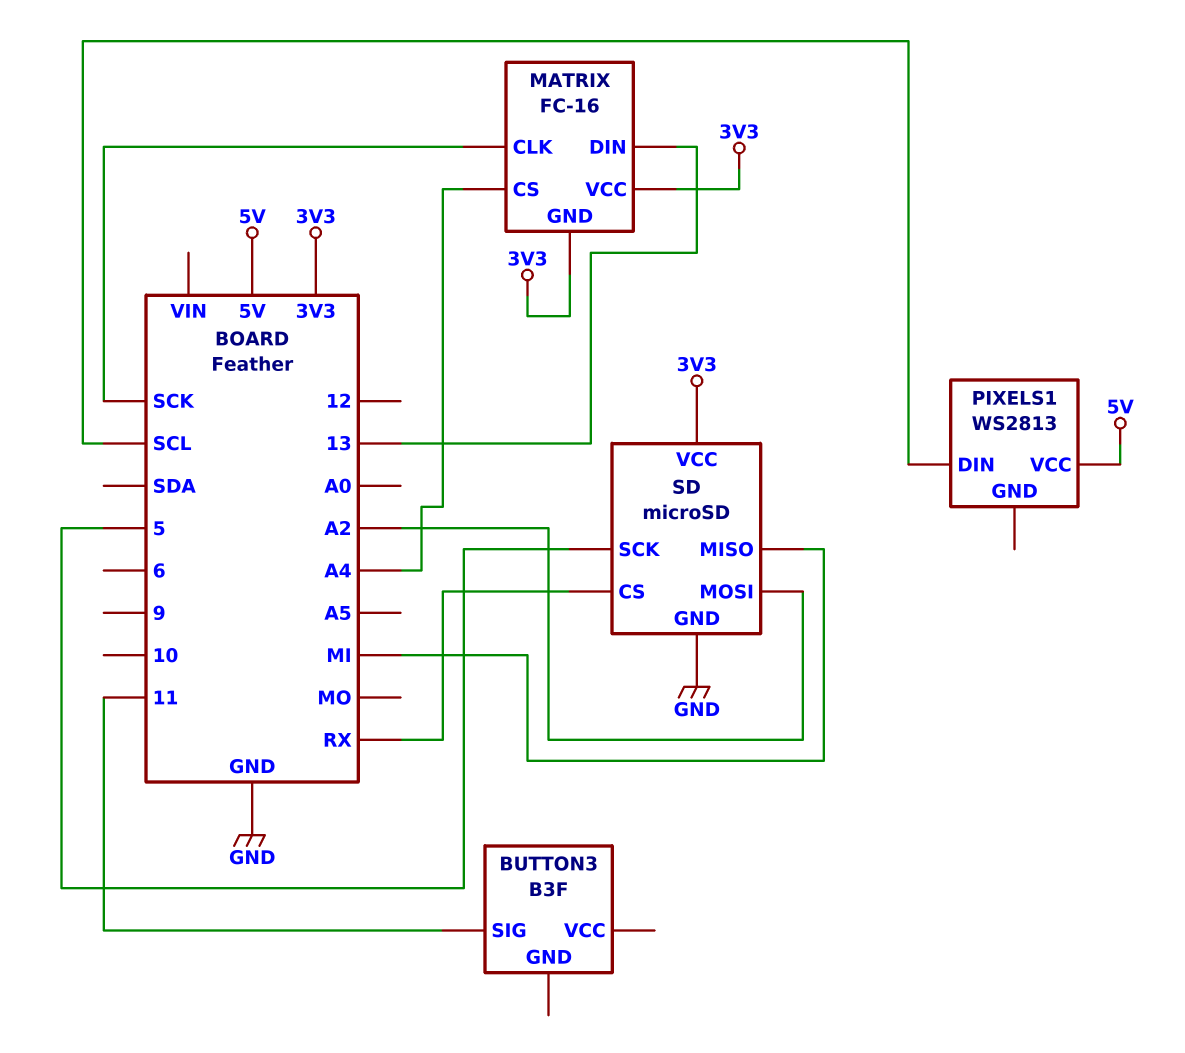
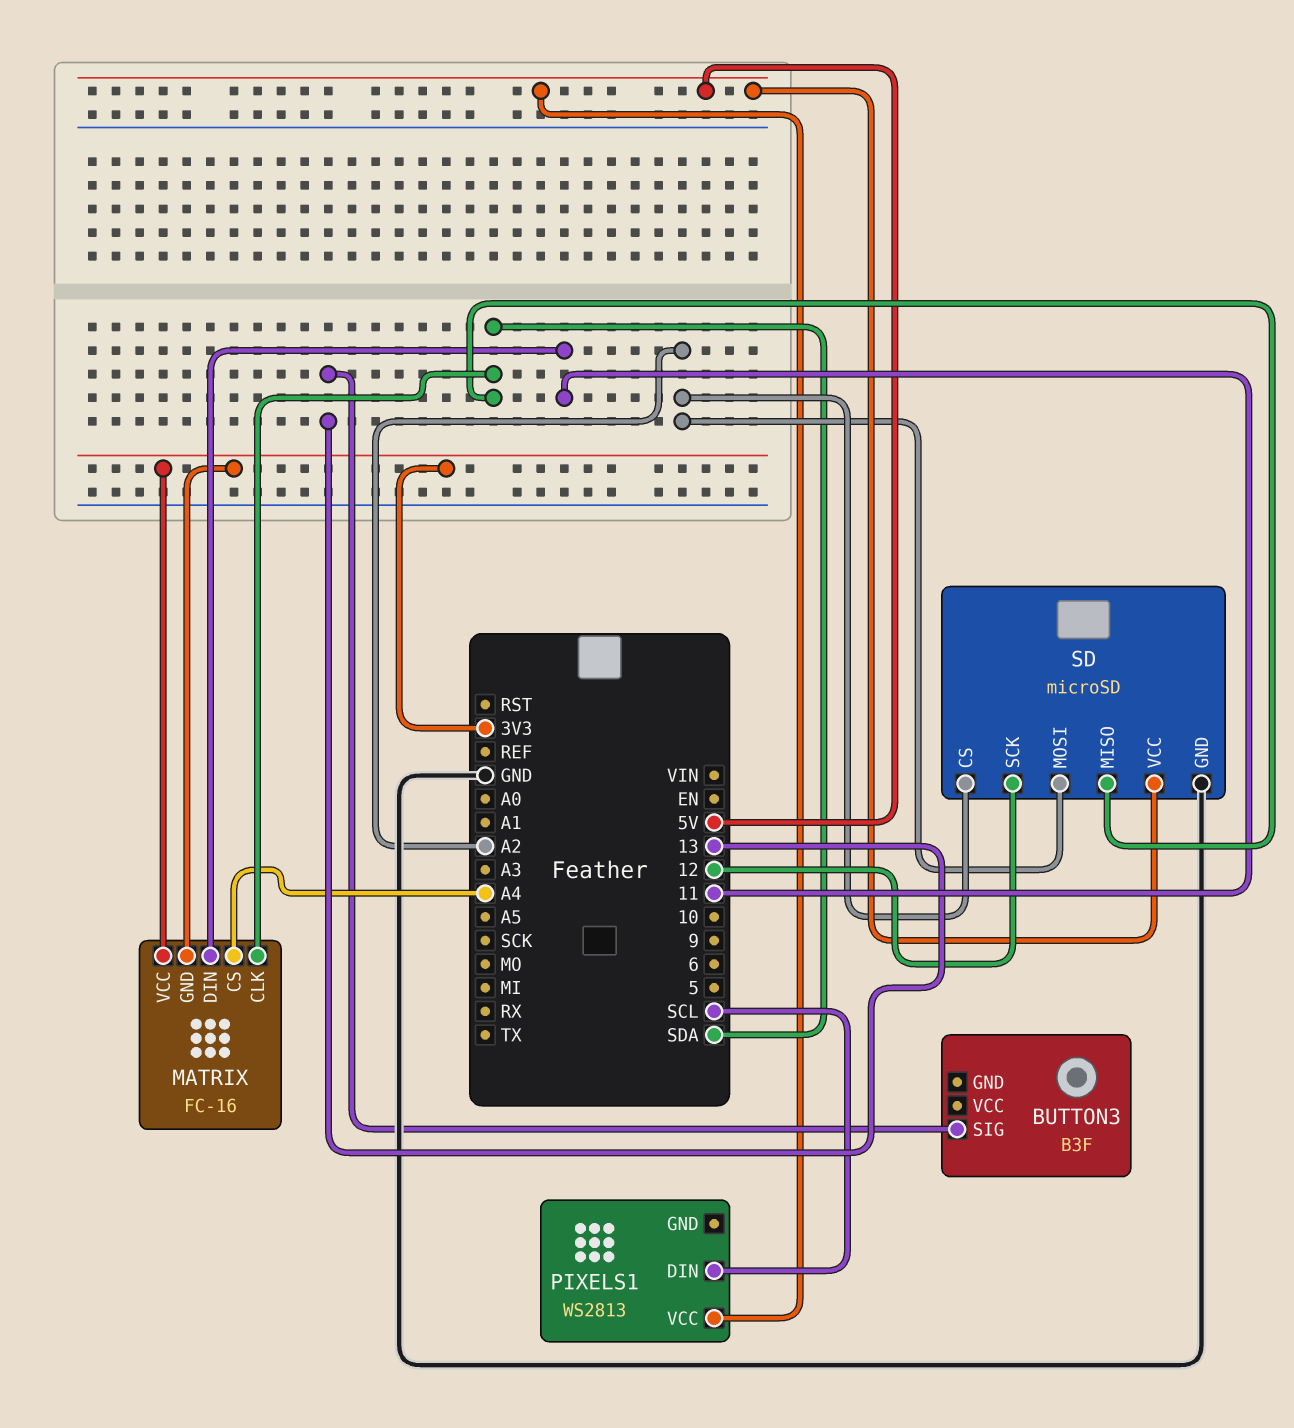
BUTTON3 pin SIG: 11 -> 13
MATRIX pin CLK: SCK -> SDA
MATRIX pin DIN: 13 -> 11
SD pin CS: RX -> A2
SD pin MISO: MI -> SDA
SD pin SCK: 5 -> 12
SD pin VCC: 3V3 -> 5V

